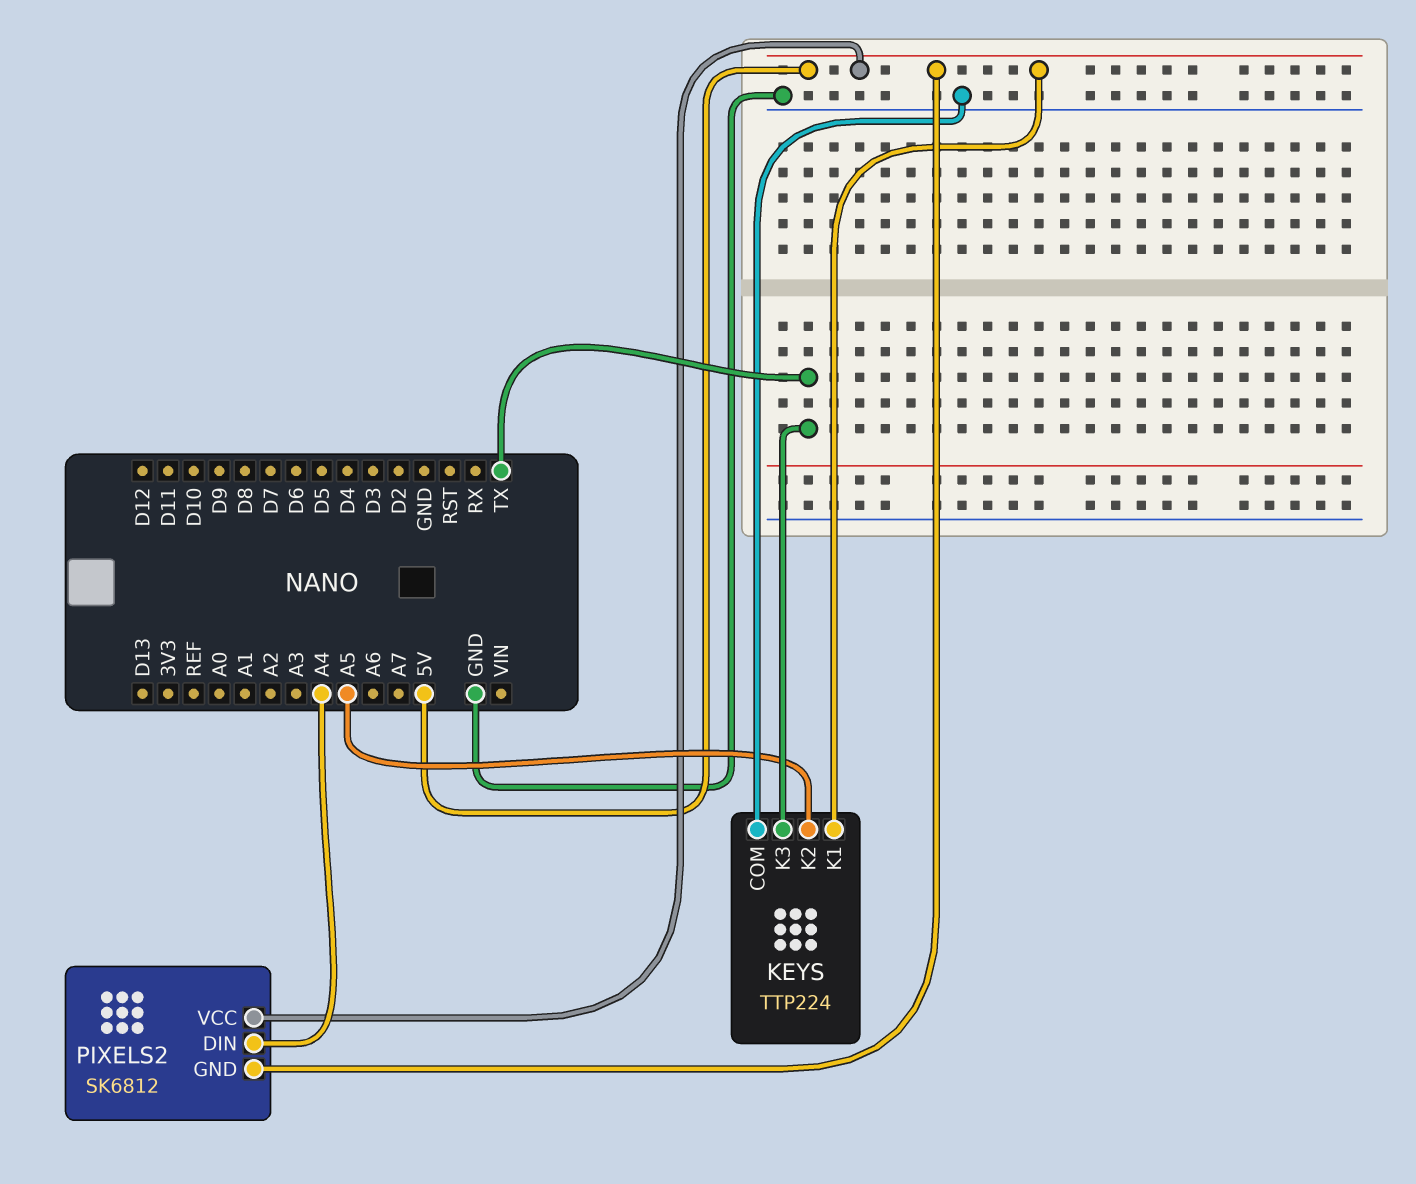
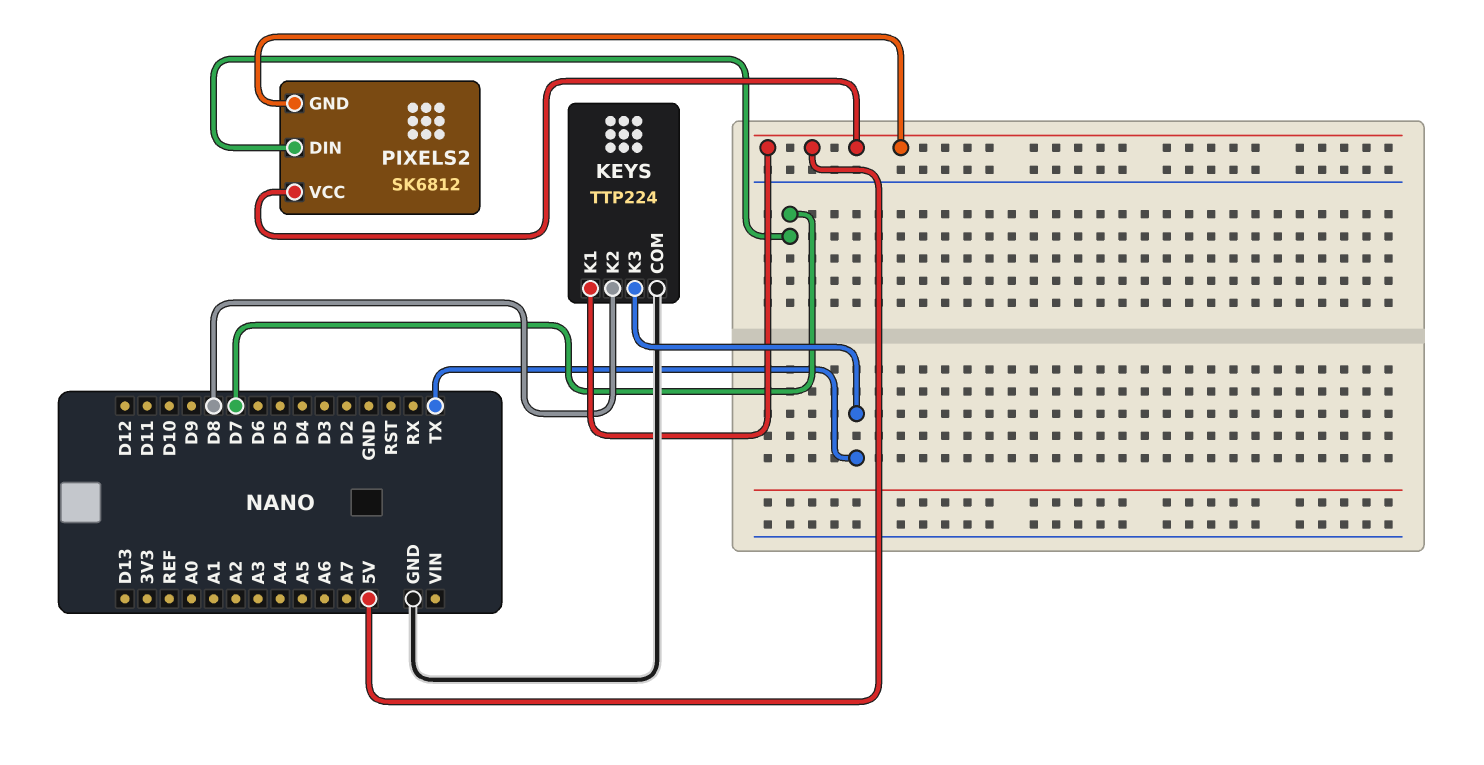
KEYS pin K2: A5 -> D8
PIXELS2 pin DIN: A4 -> D7

